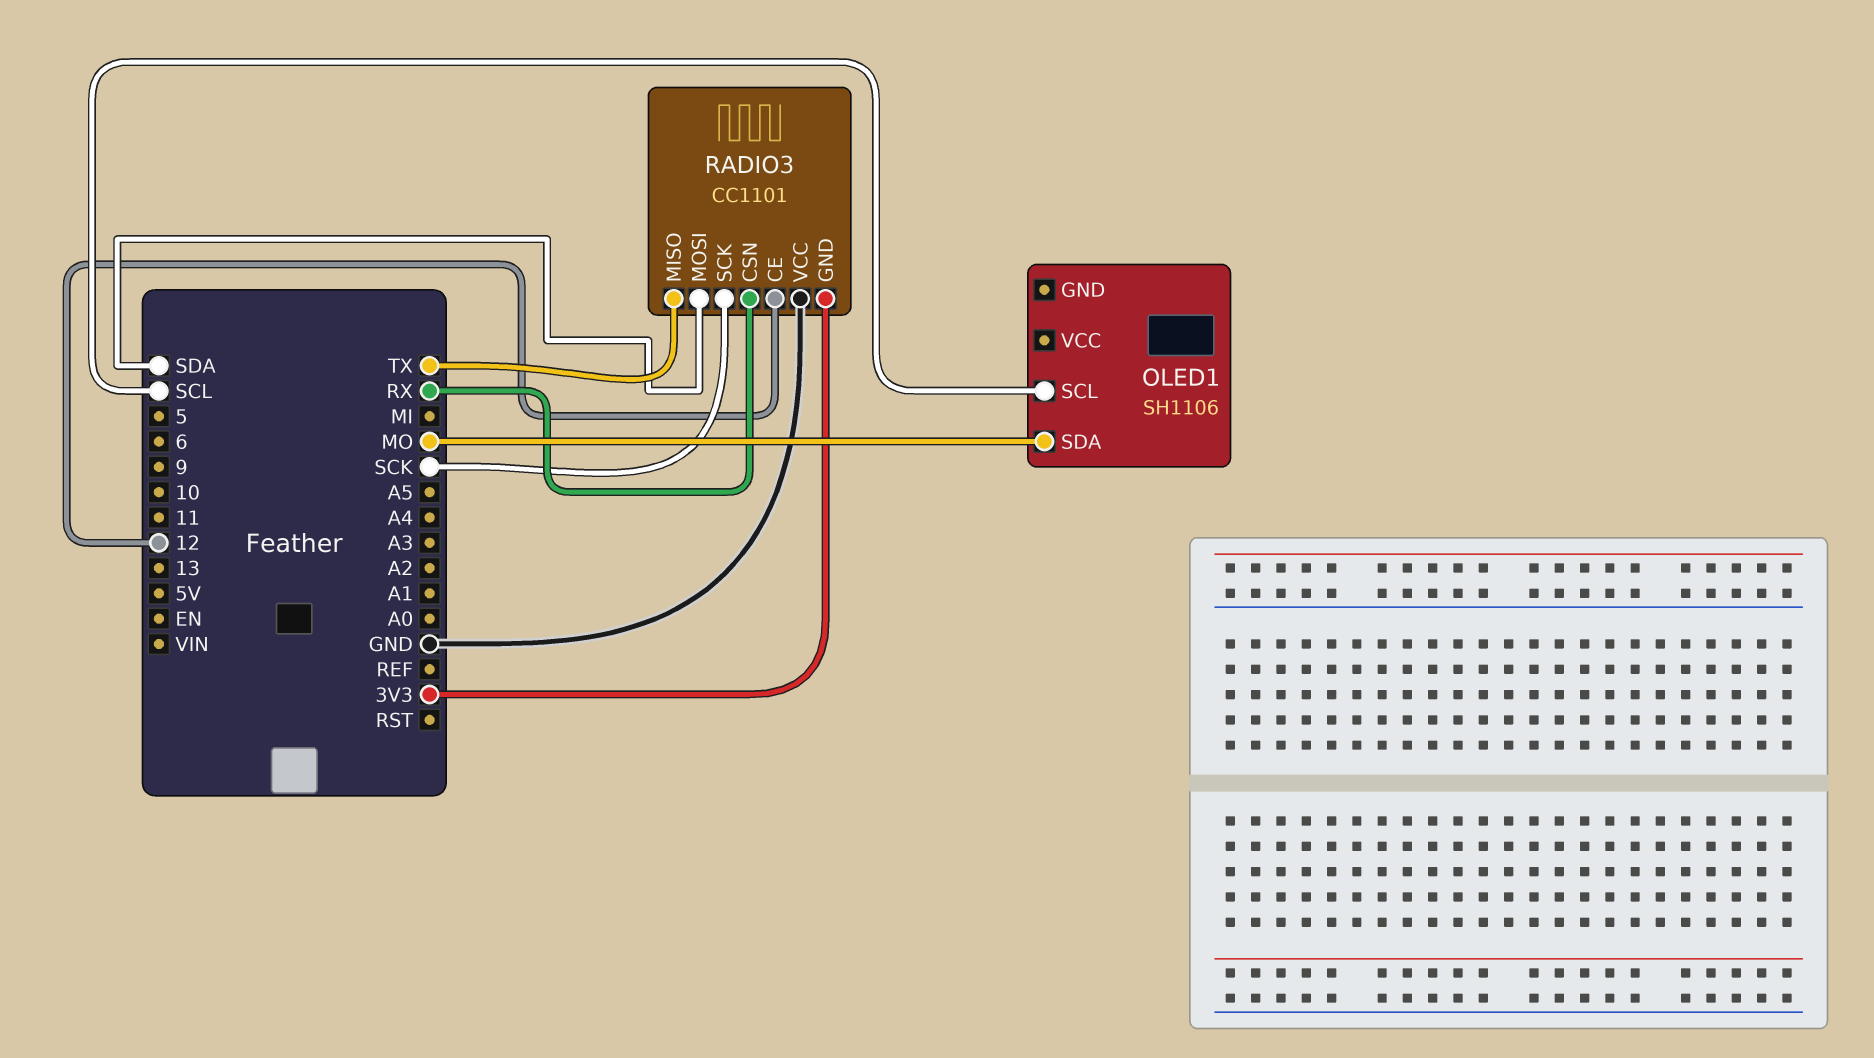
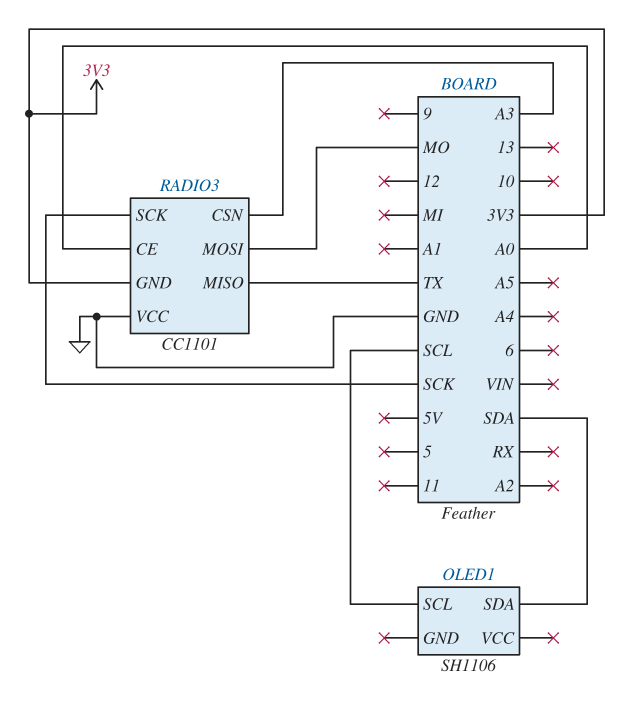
OLED1 pin SDA: MO -> SDA
RADIO3 pin CE: 12 -> A0
RADIO3 pin CSN: RX -> A3
RADIO3 pin MOSI: SDA -> MO

